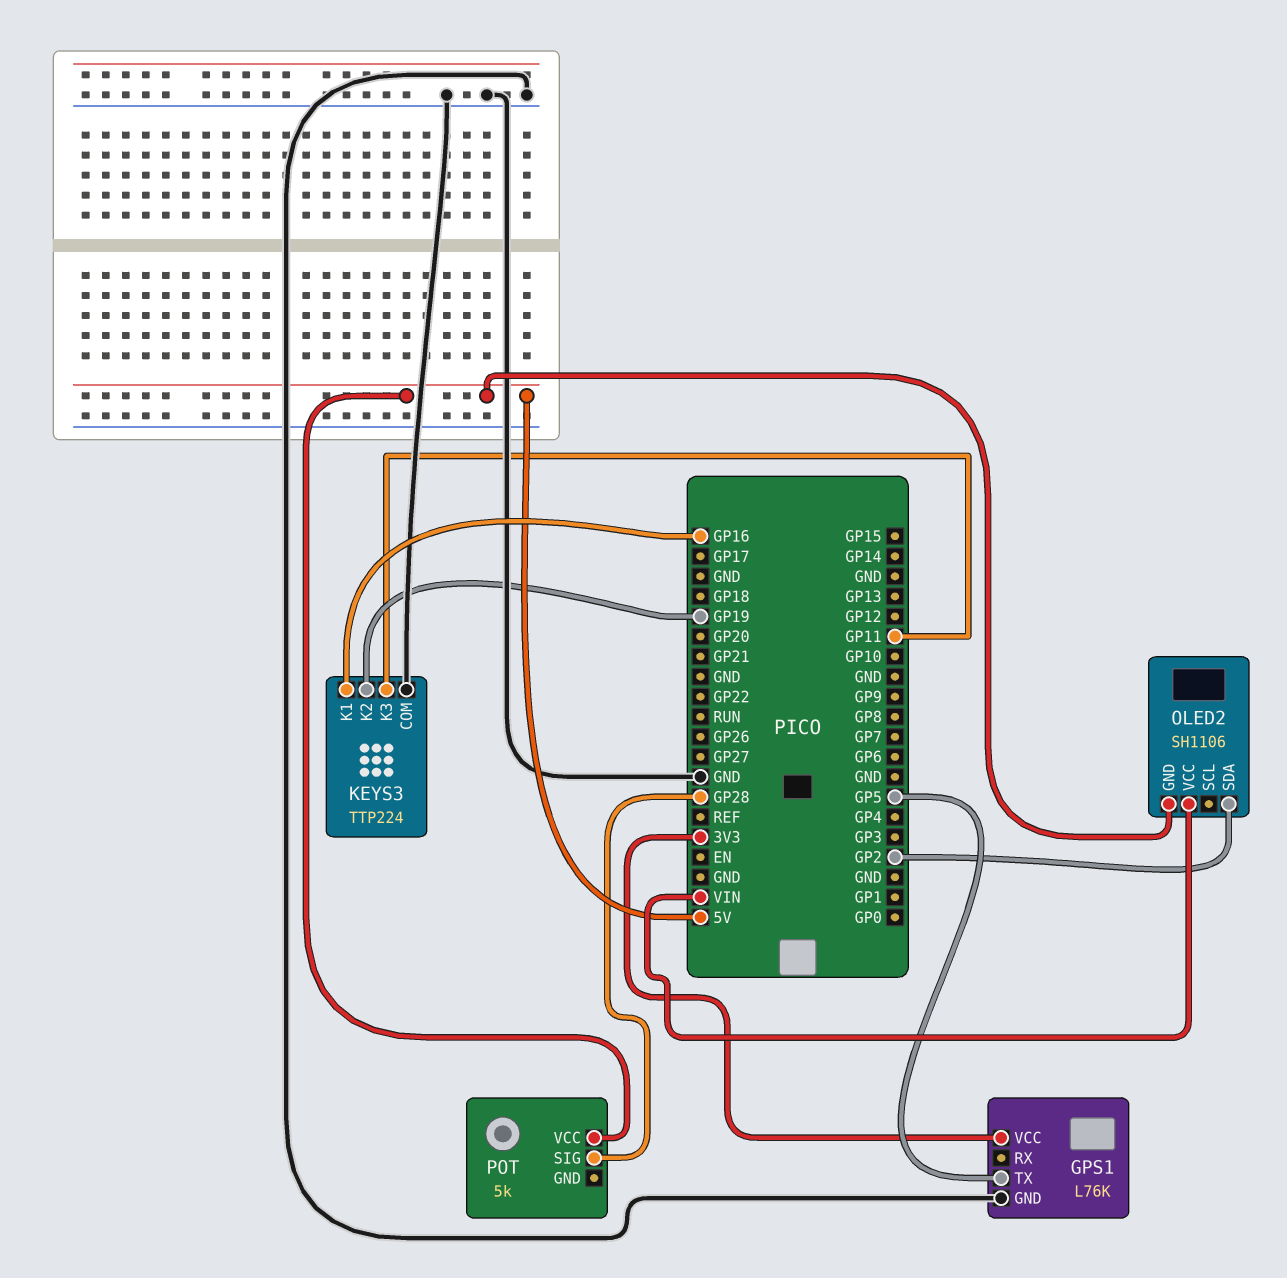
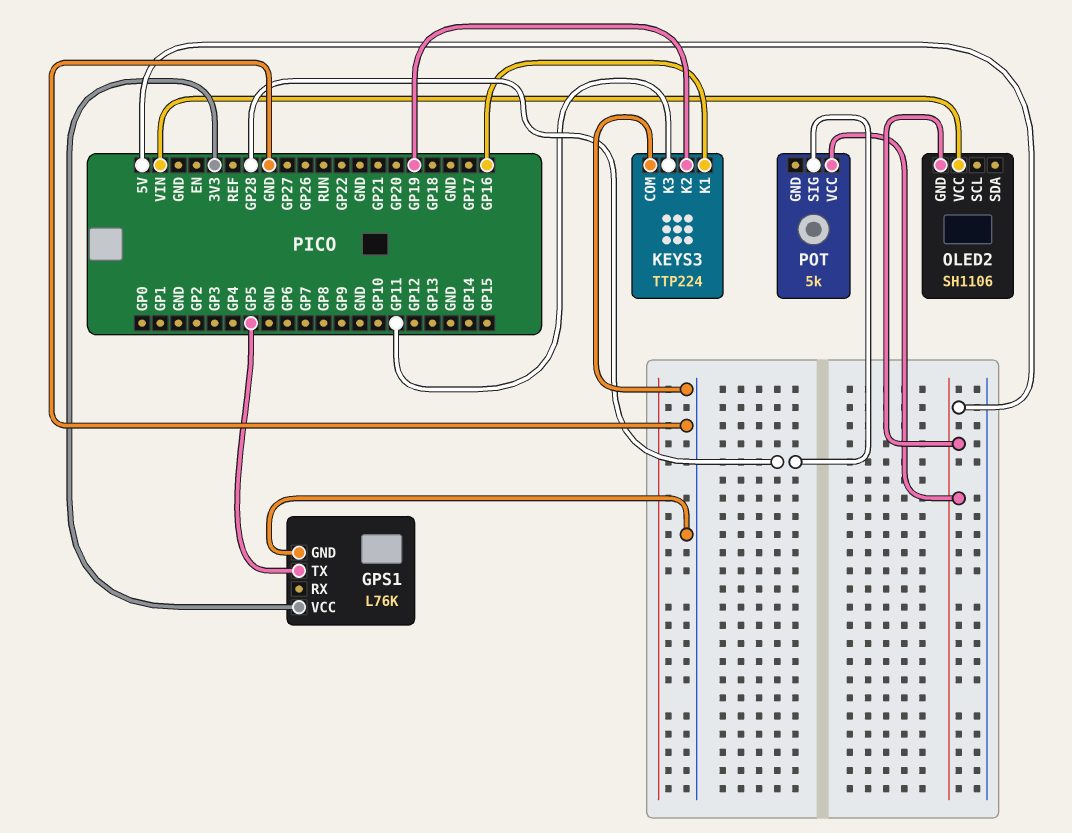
OLED2 pin SDA: GP2 -> none

